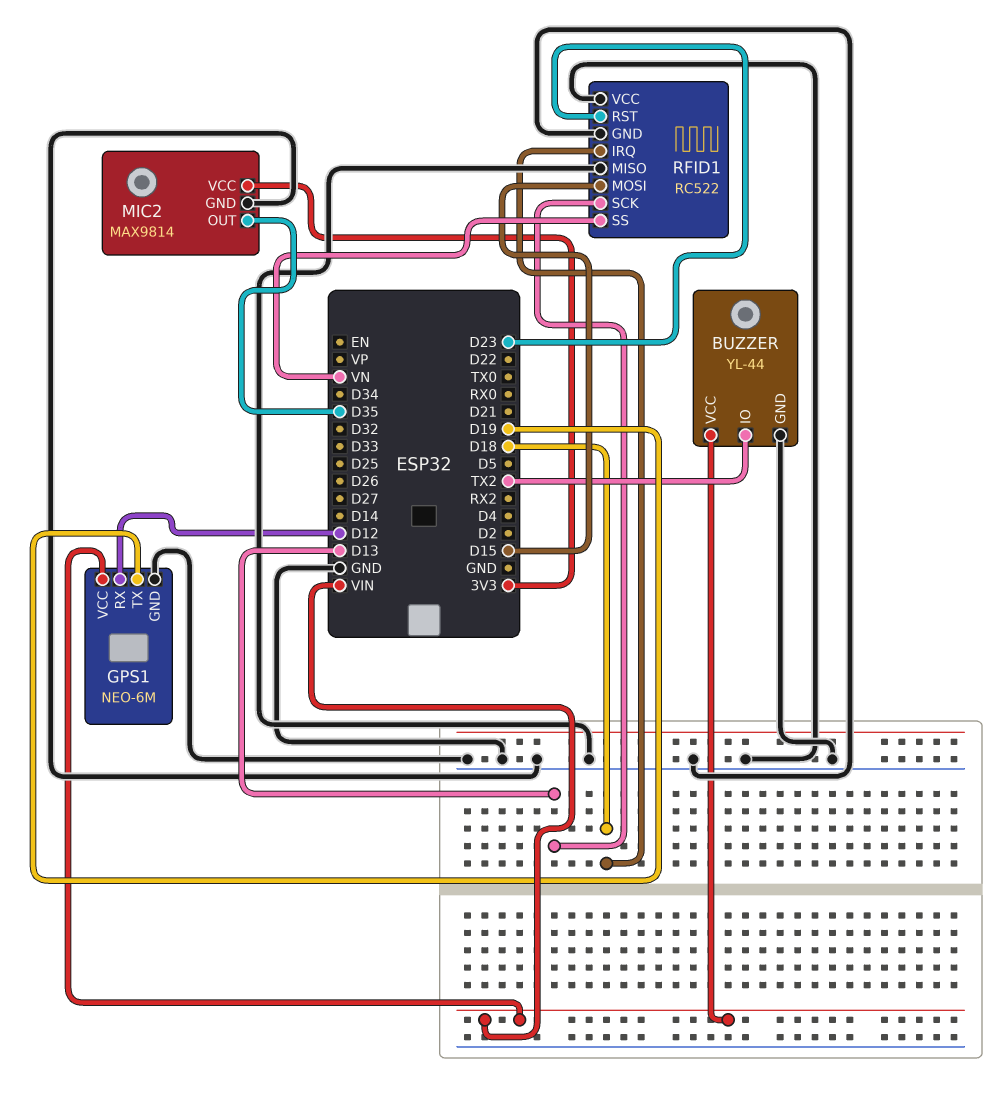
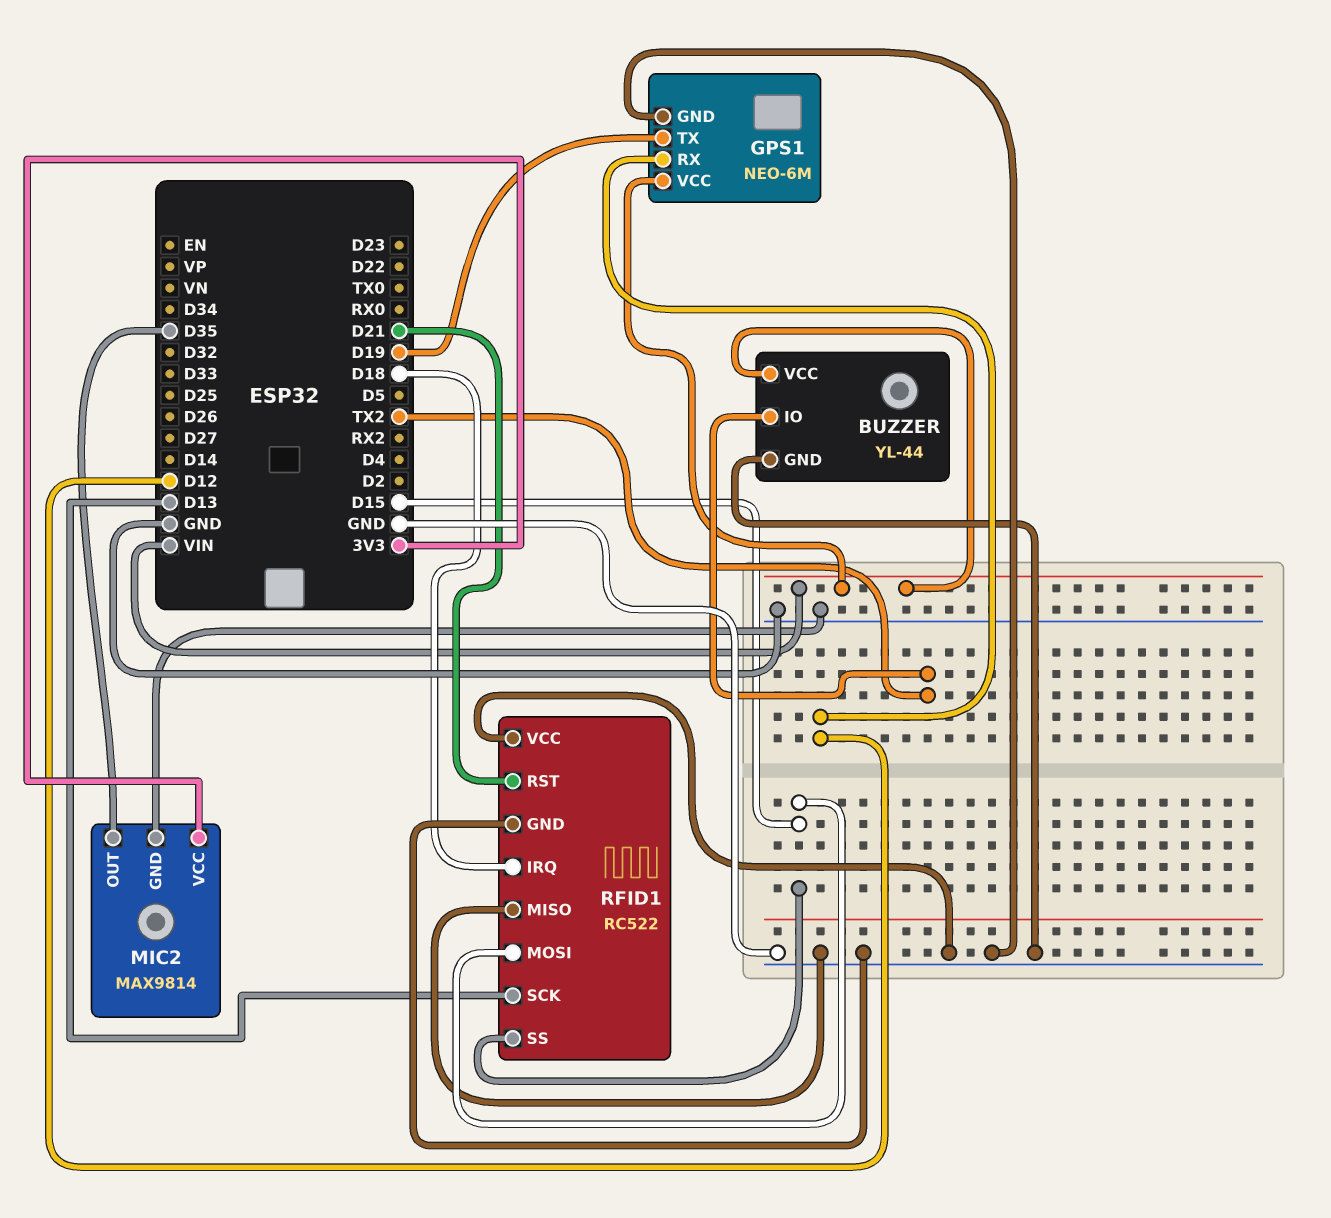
RFID1 pin RST: D23 -> D21
RFID1 pin SS: VN -> D15

